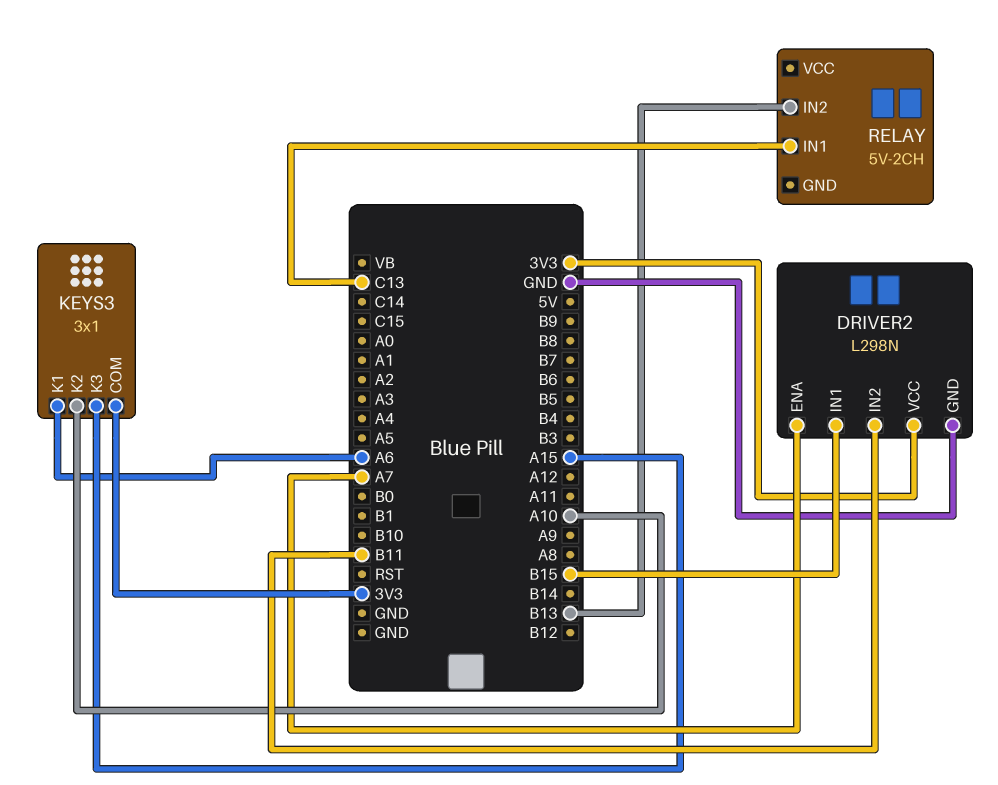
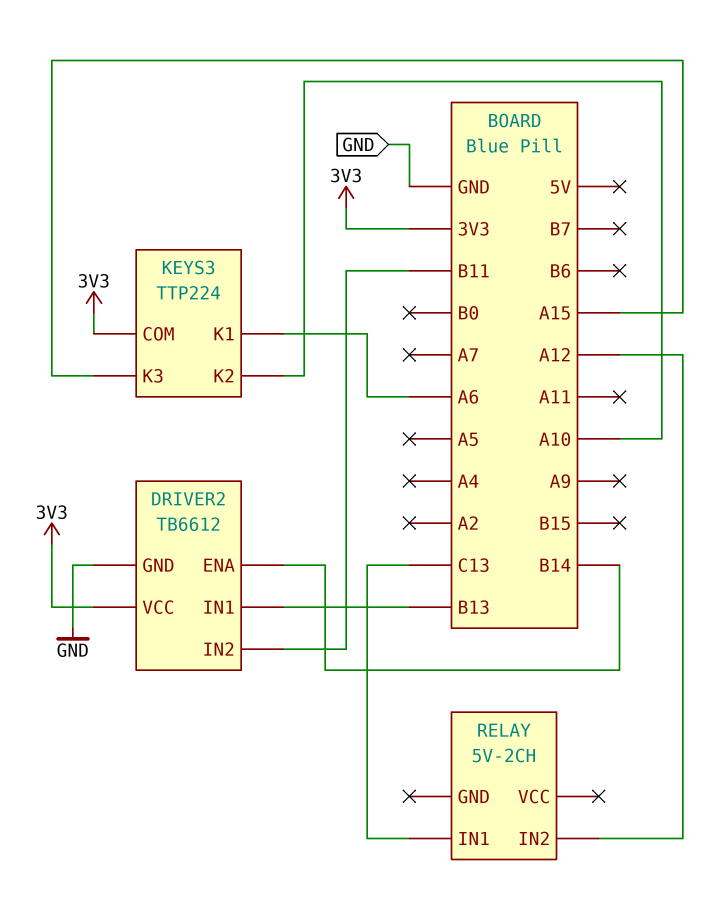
DRIVER2: L298N -> TB6612
DRIVER2 pin ENA: A7 -> B14
DRIVER2 pin IN1: B15 -> B13
KEYS3: 3x1 -> TTP224
RELAY pin IN2: B13 -> A12

